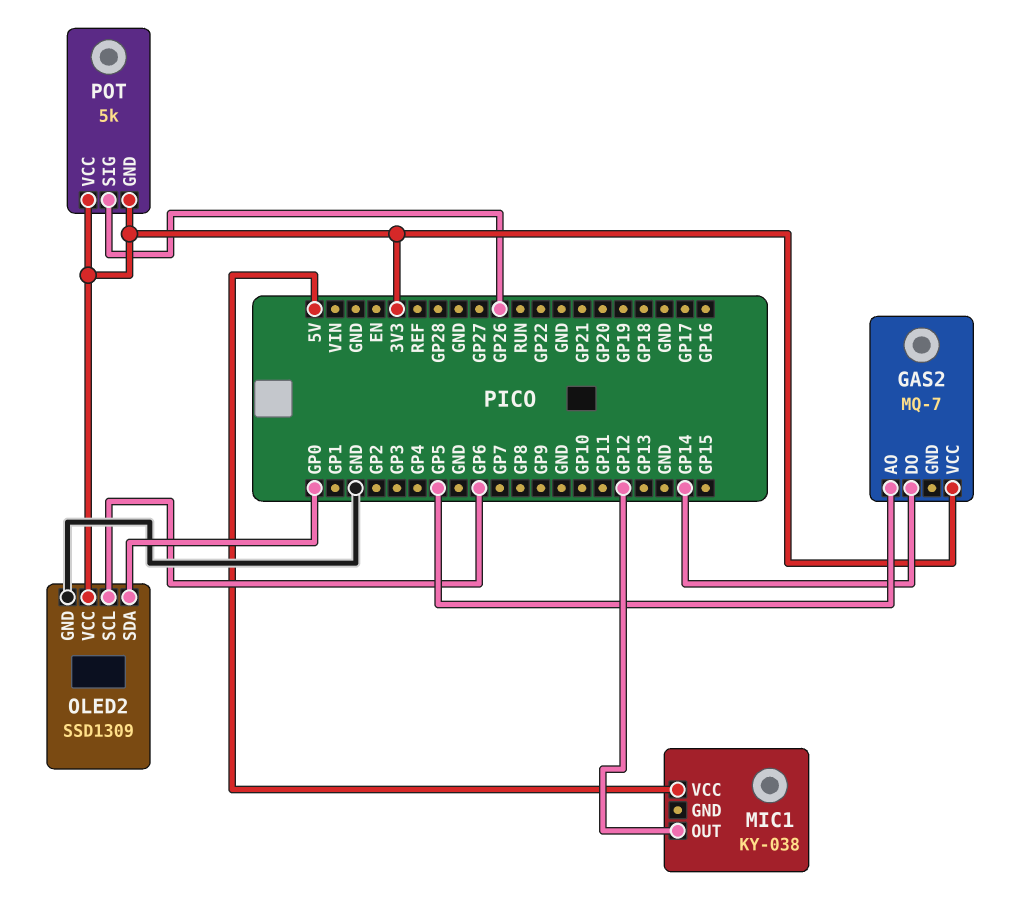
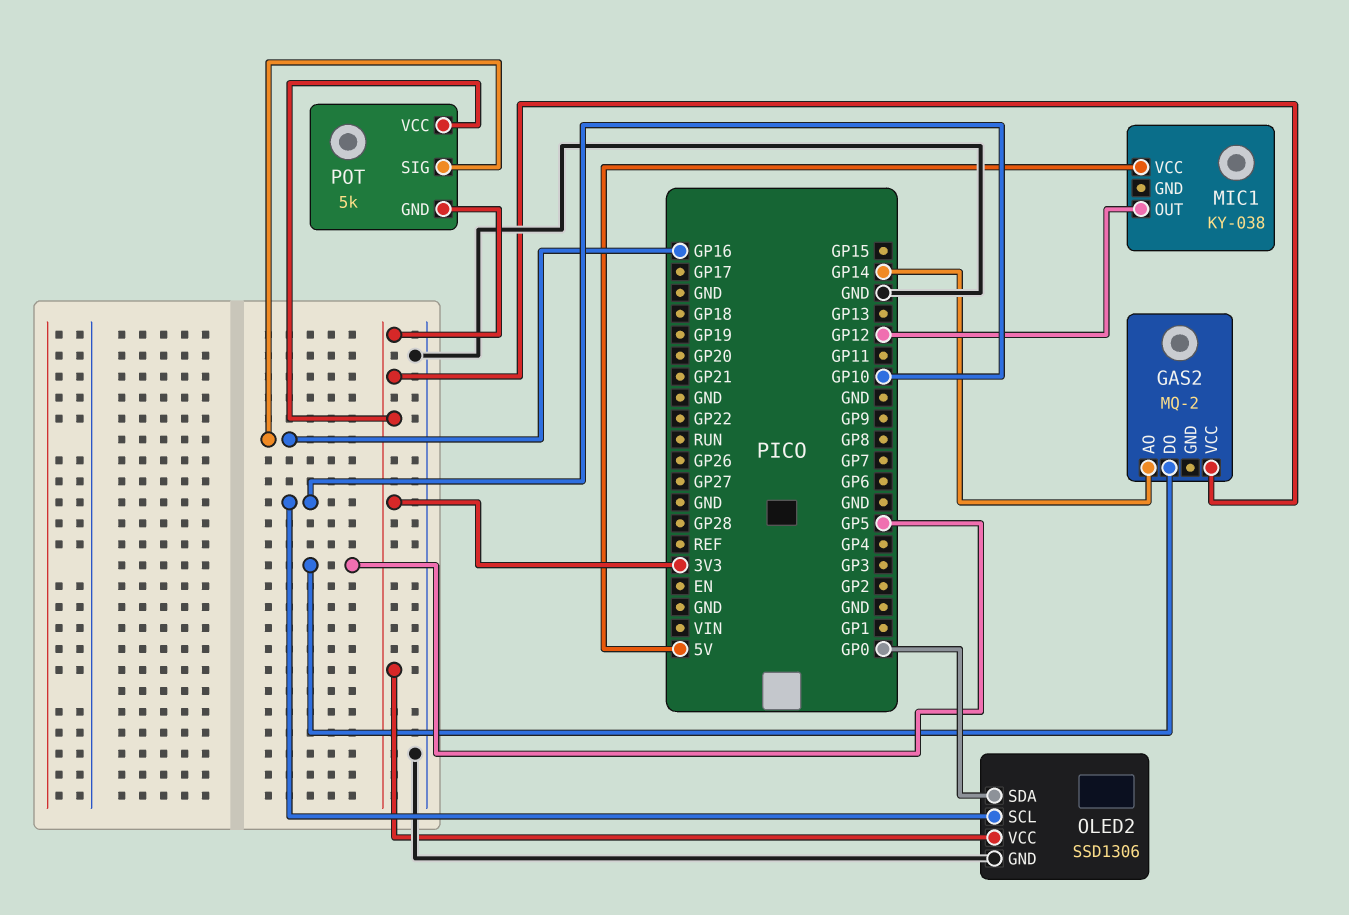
GAS2: MQ-7 -> MQ-2
GAS2 pin AO: GP5 -> GP14
GAS2 pin DO: GP14 -> GP5
OLED2: SSD1309 -> SSD1306
OLED2 pin SCL: GP6 -> GP10
POT pin SIG: GP26 -> GP16

